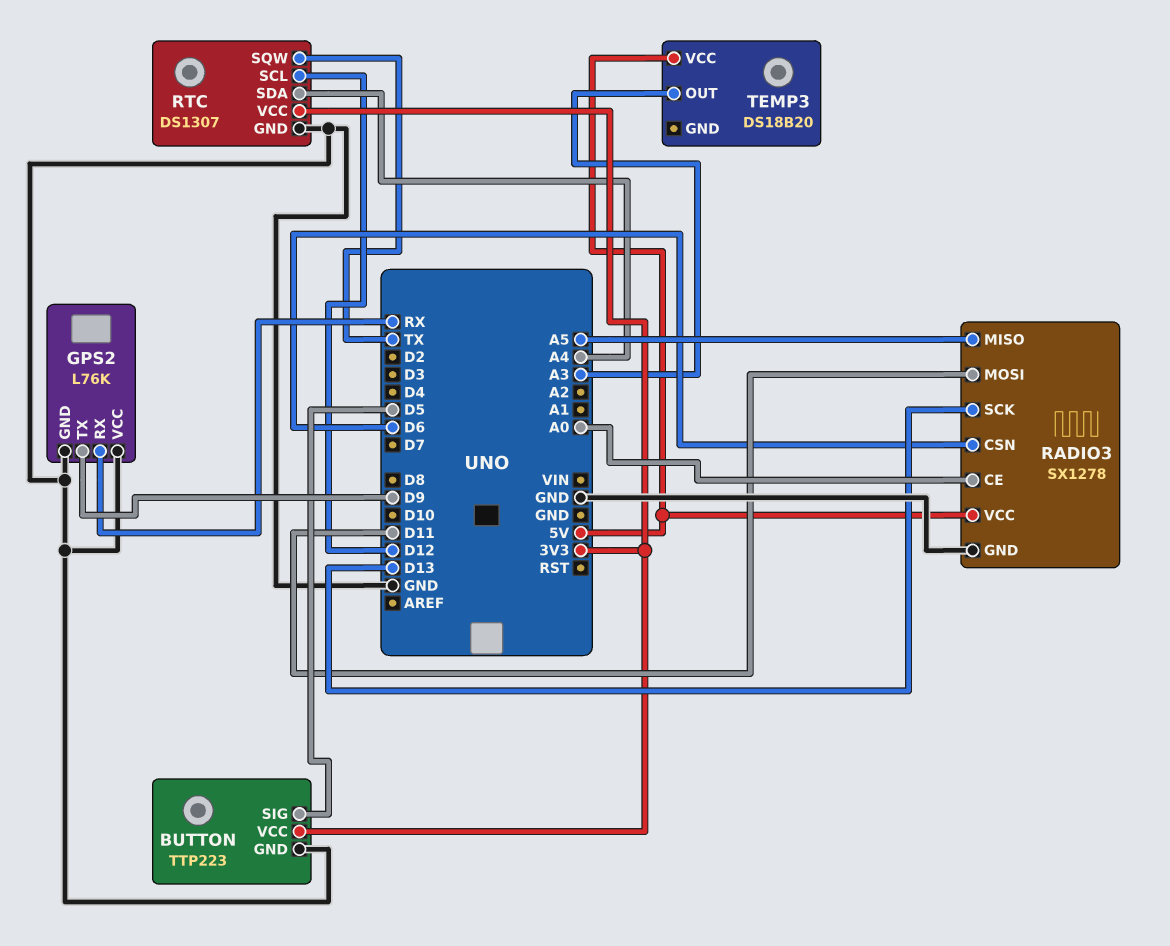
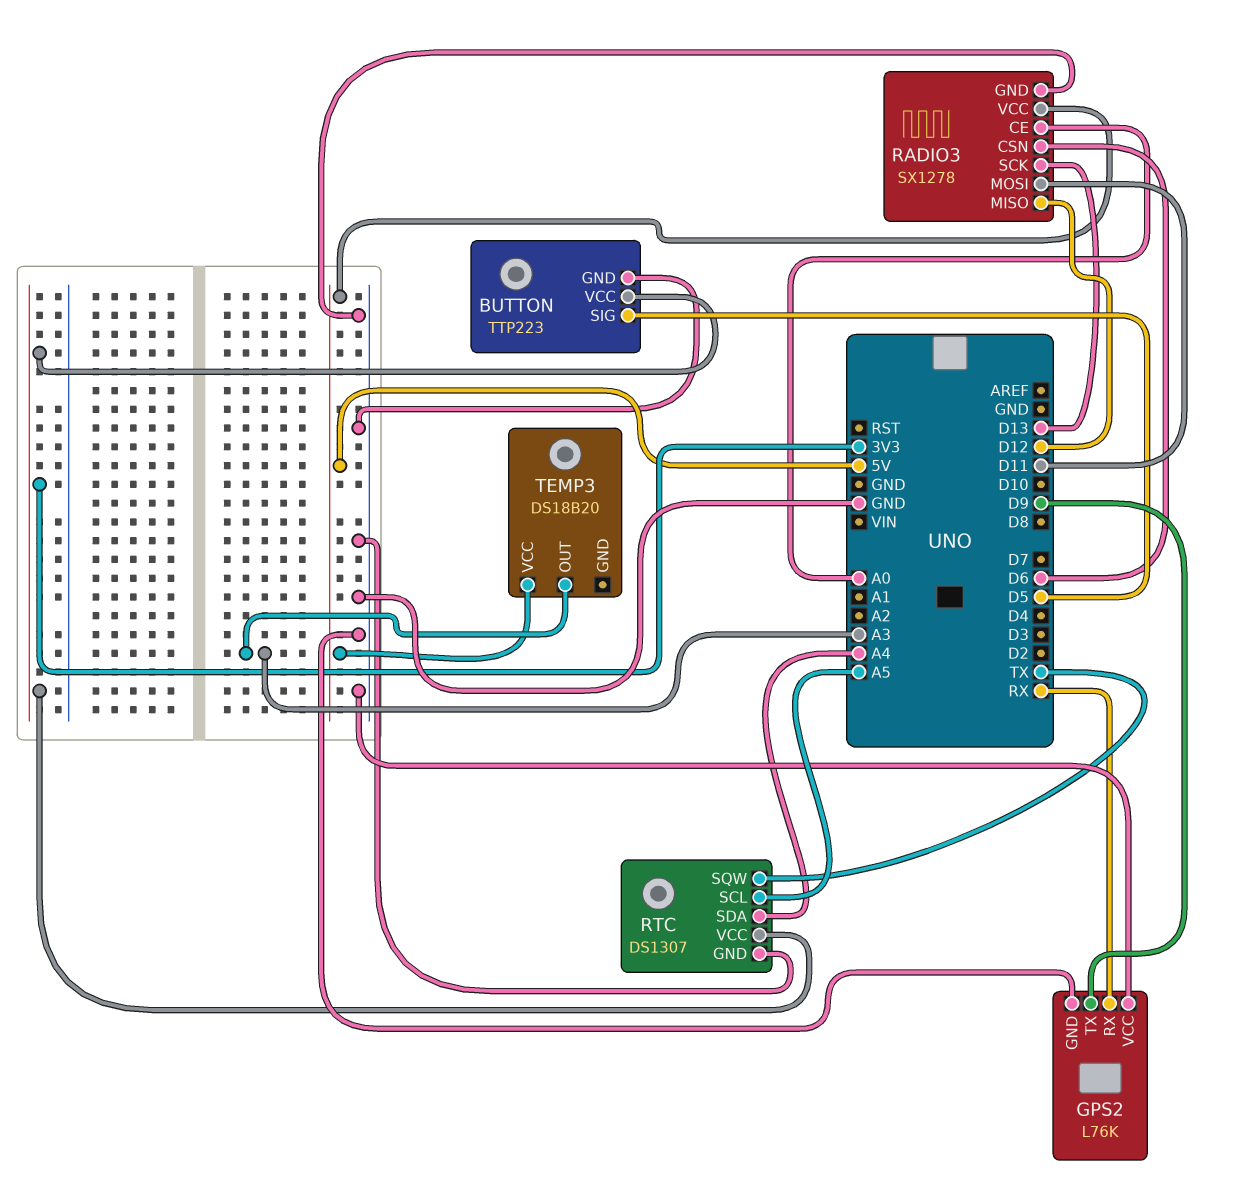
RADIO3 pin MISO: A5 -> D12
RTC pin SCL: D12 -> A5

